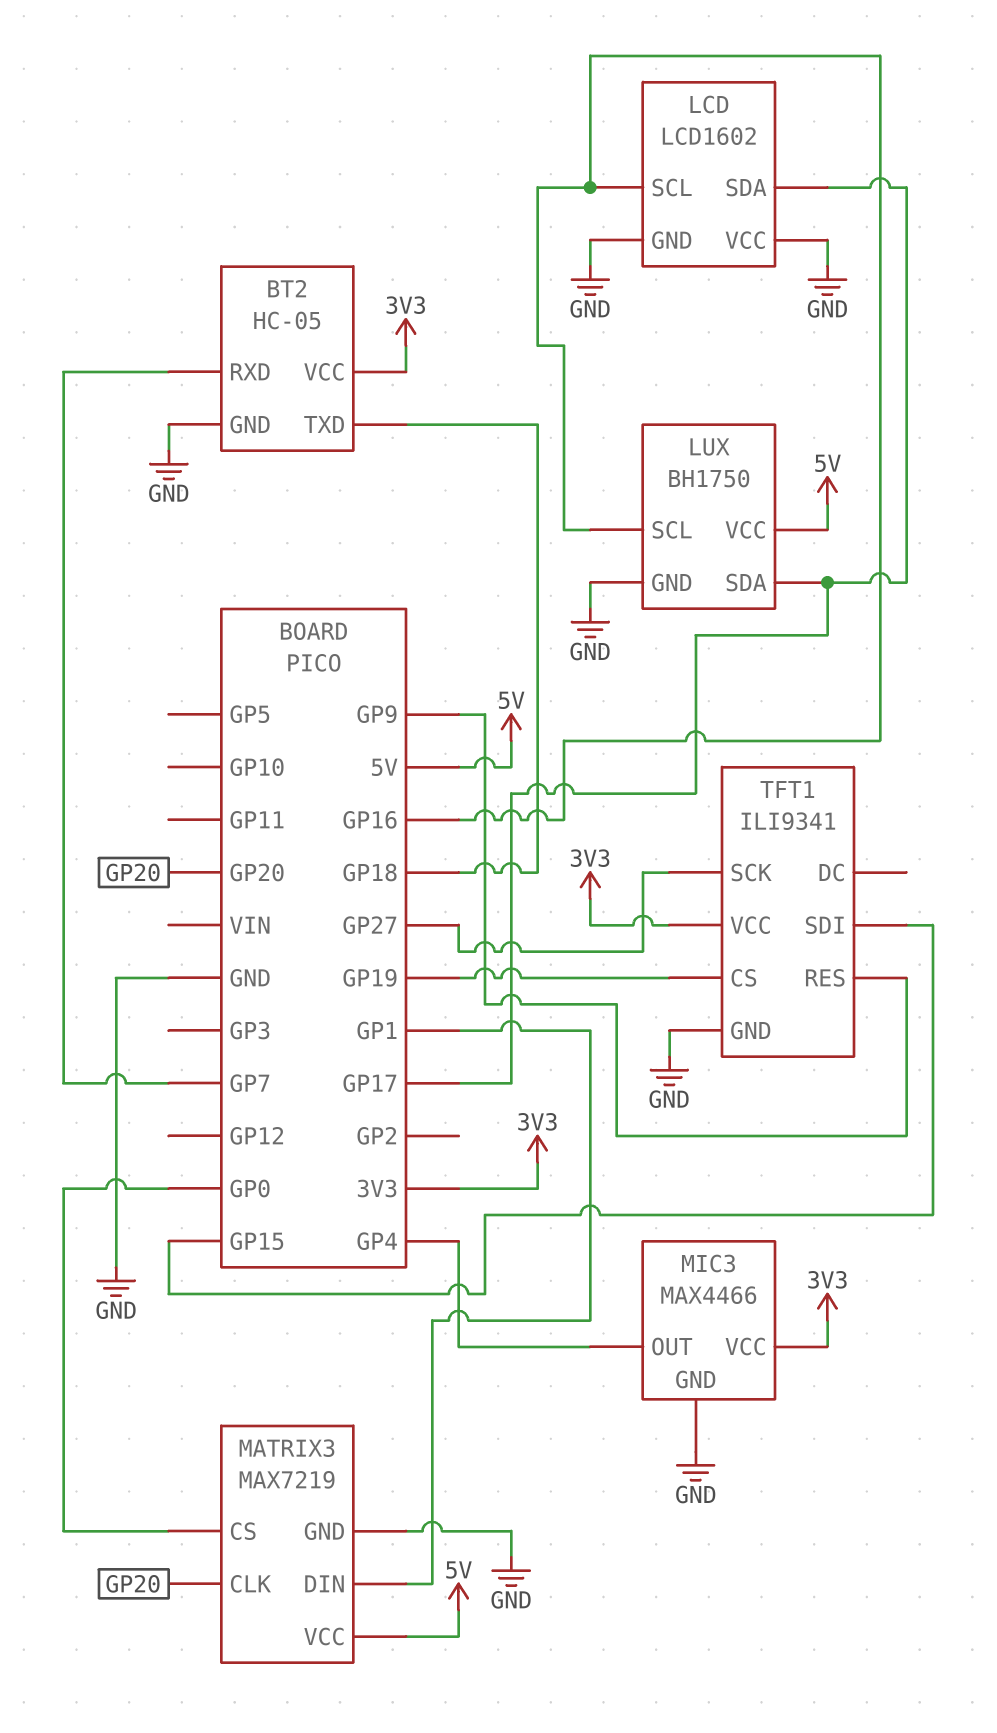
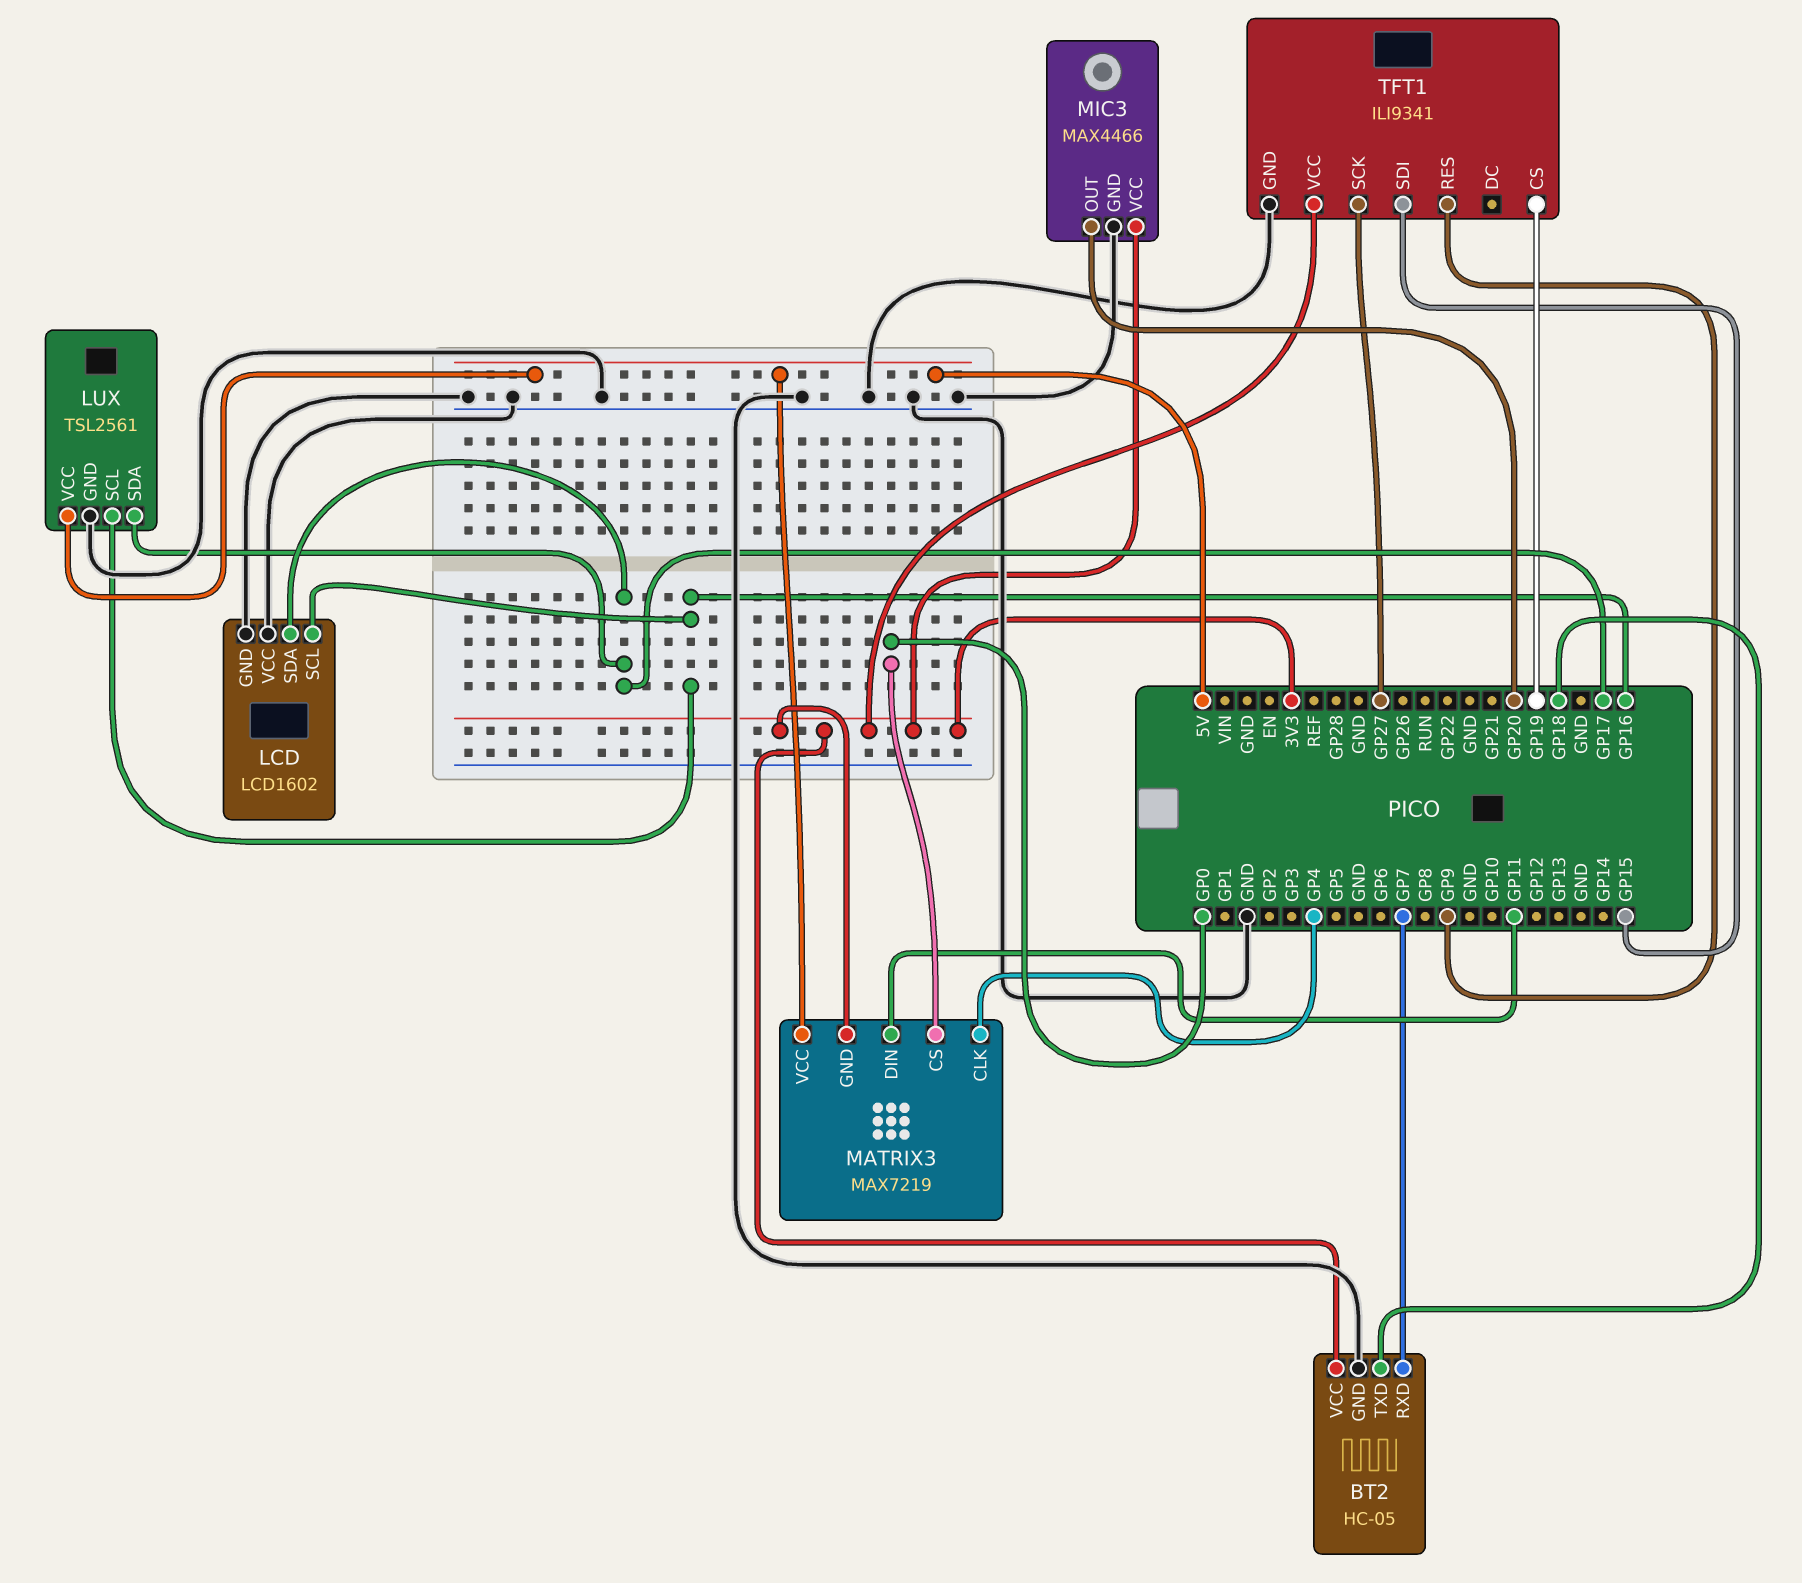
LUX: BH1750 -> TSL2561
MATRIX3 pin CLK: GP20 -> GP4
MATRIX3 pin DIN: GP1 -> GP11
MATRIX3 pin GND: GND -> 3V3
MIC3 pin OUT: GP4 -> GP20

